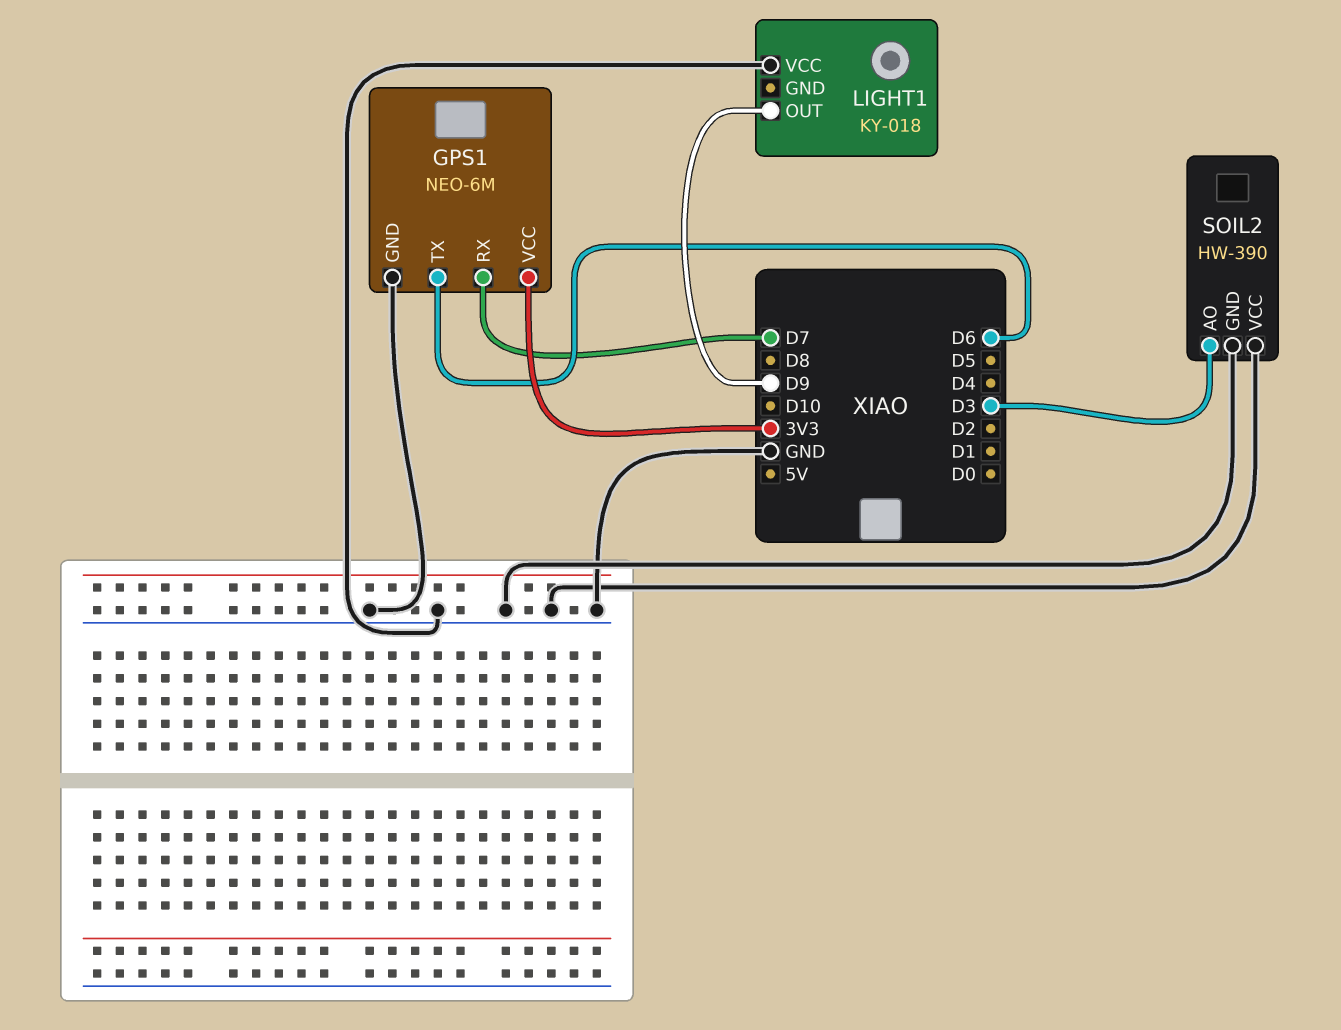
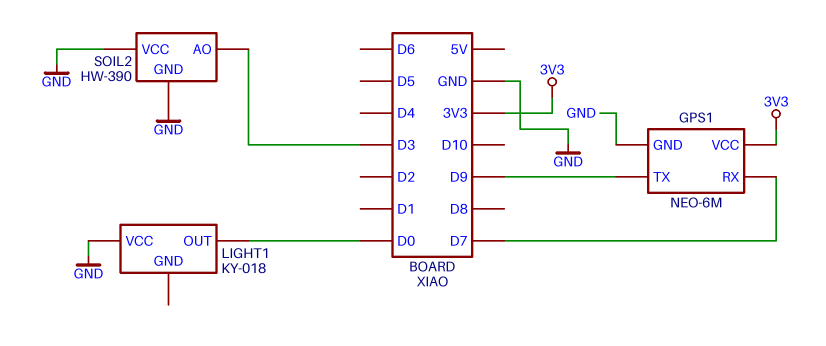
GPS1 pin TX: D6 -> D9
LIGHT1 pin OUT: D9 -> D0

